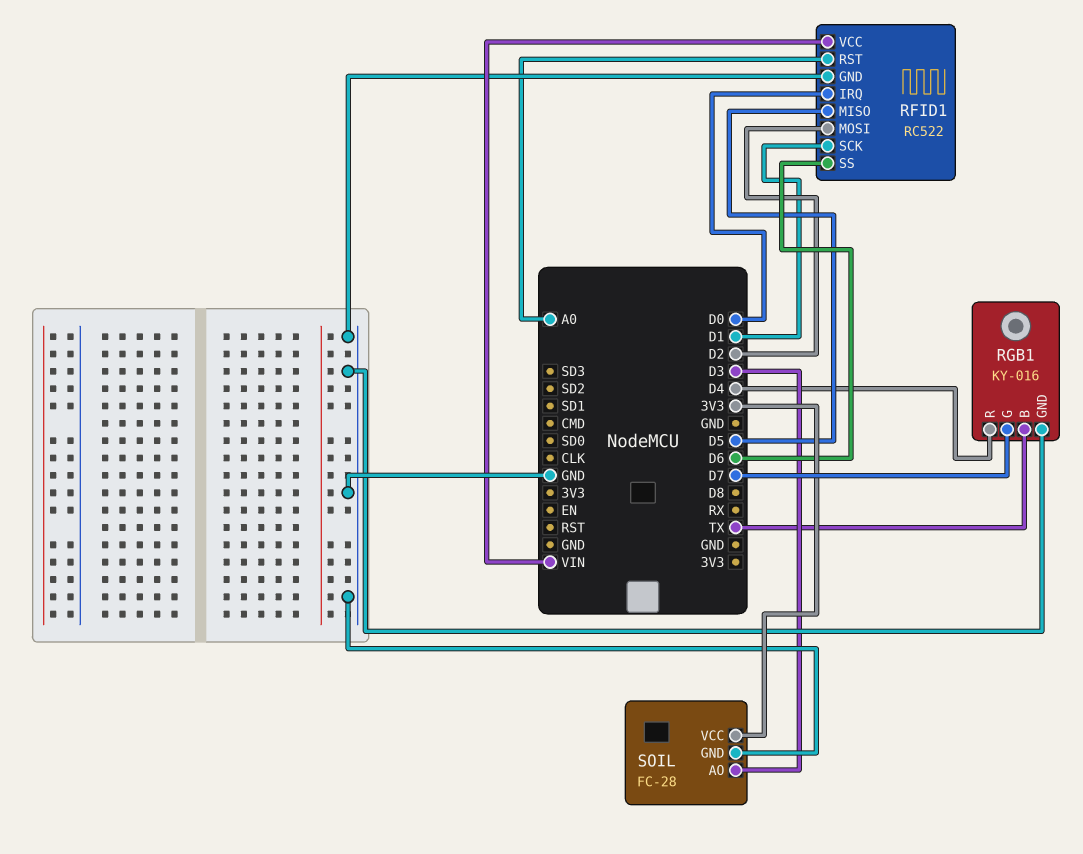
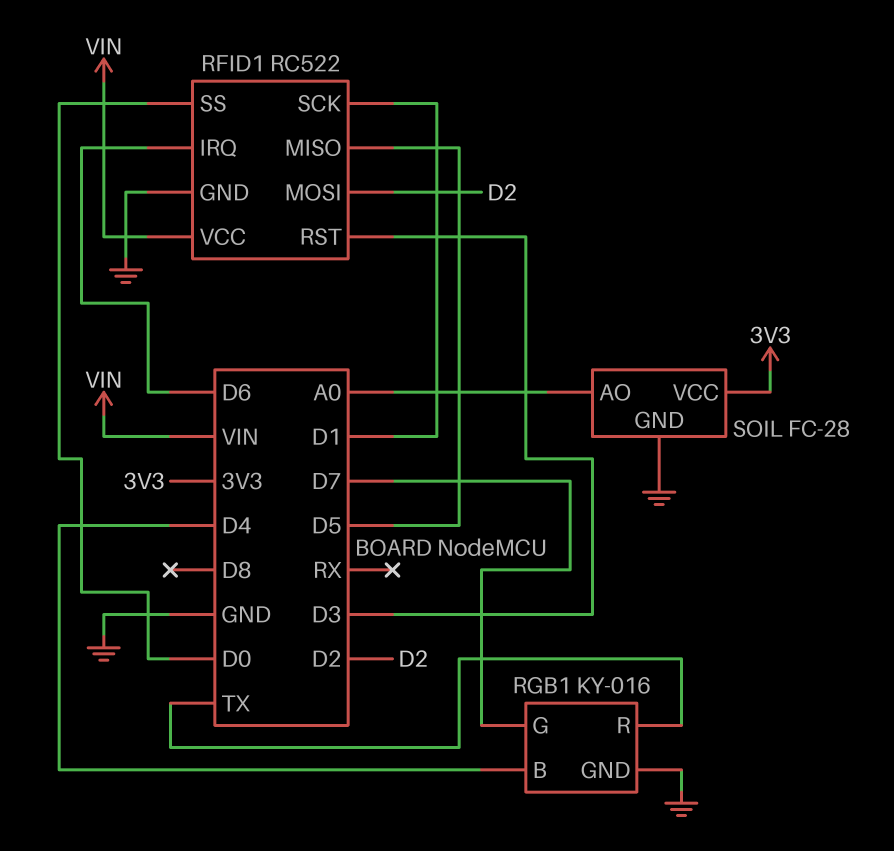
RFID1 pin IRQ: D0 -> D6
RFID1 pin RST: A0 -> D3
RFID1 pin SS: D6 -> D0
RGB1 pin B: TX -> D4
RGB1 pin R: D4 -> TX
SOIL pin AO: D3 -> A0

